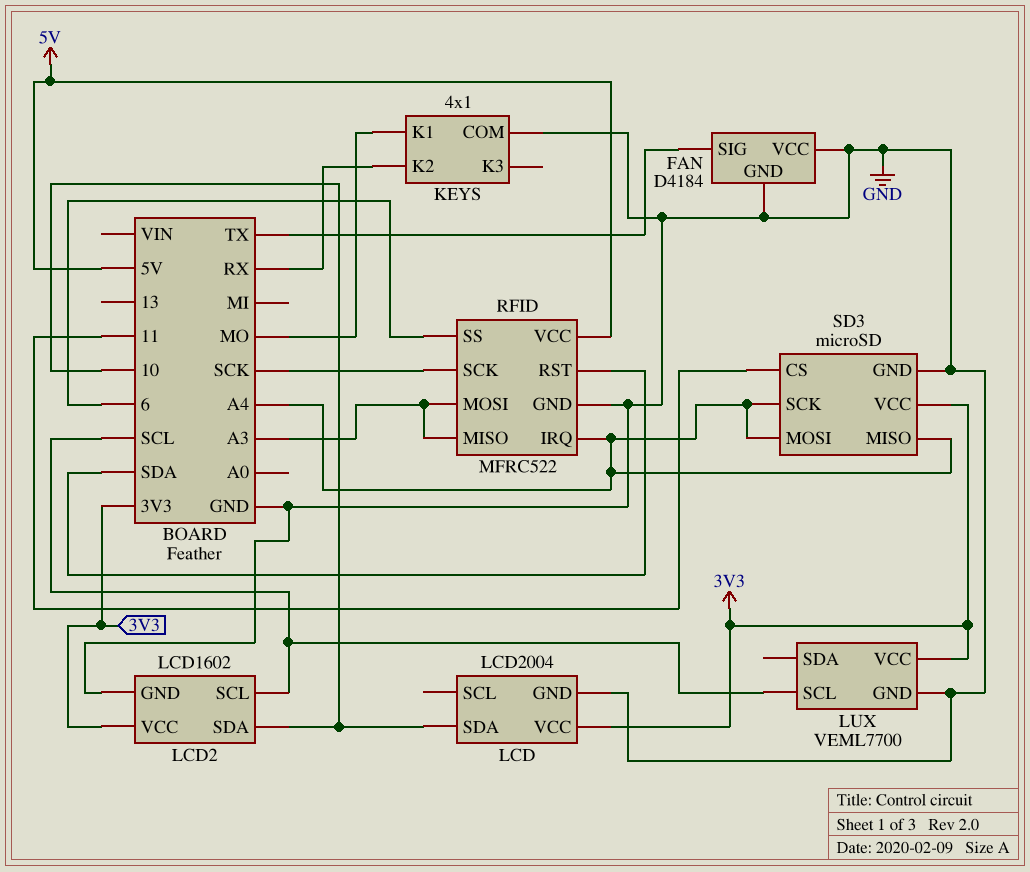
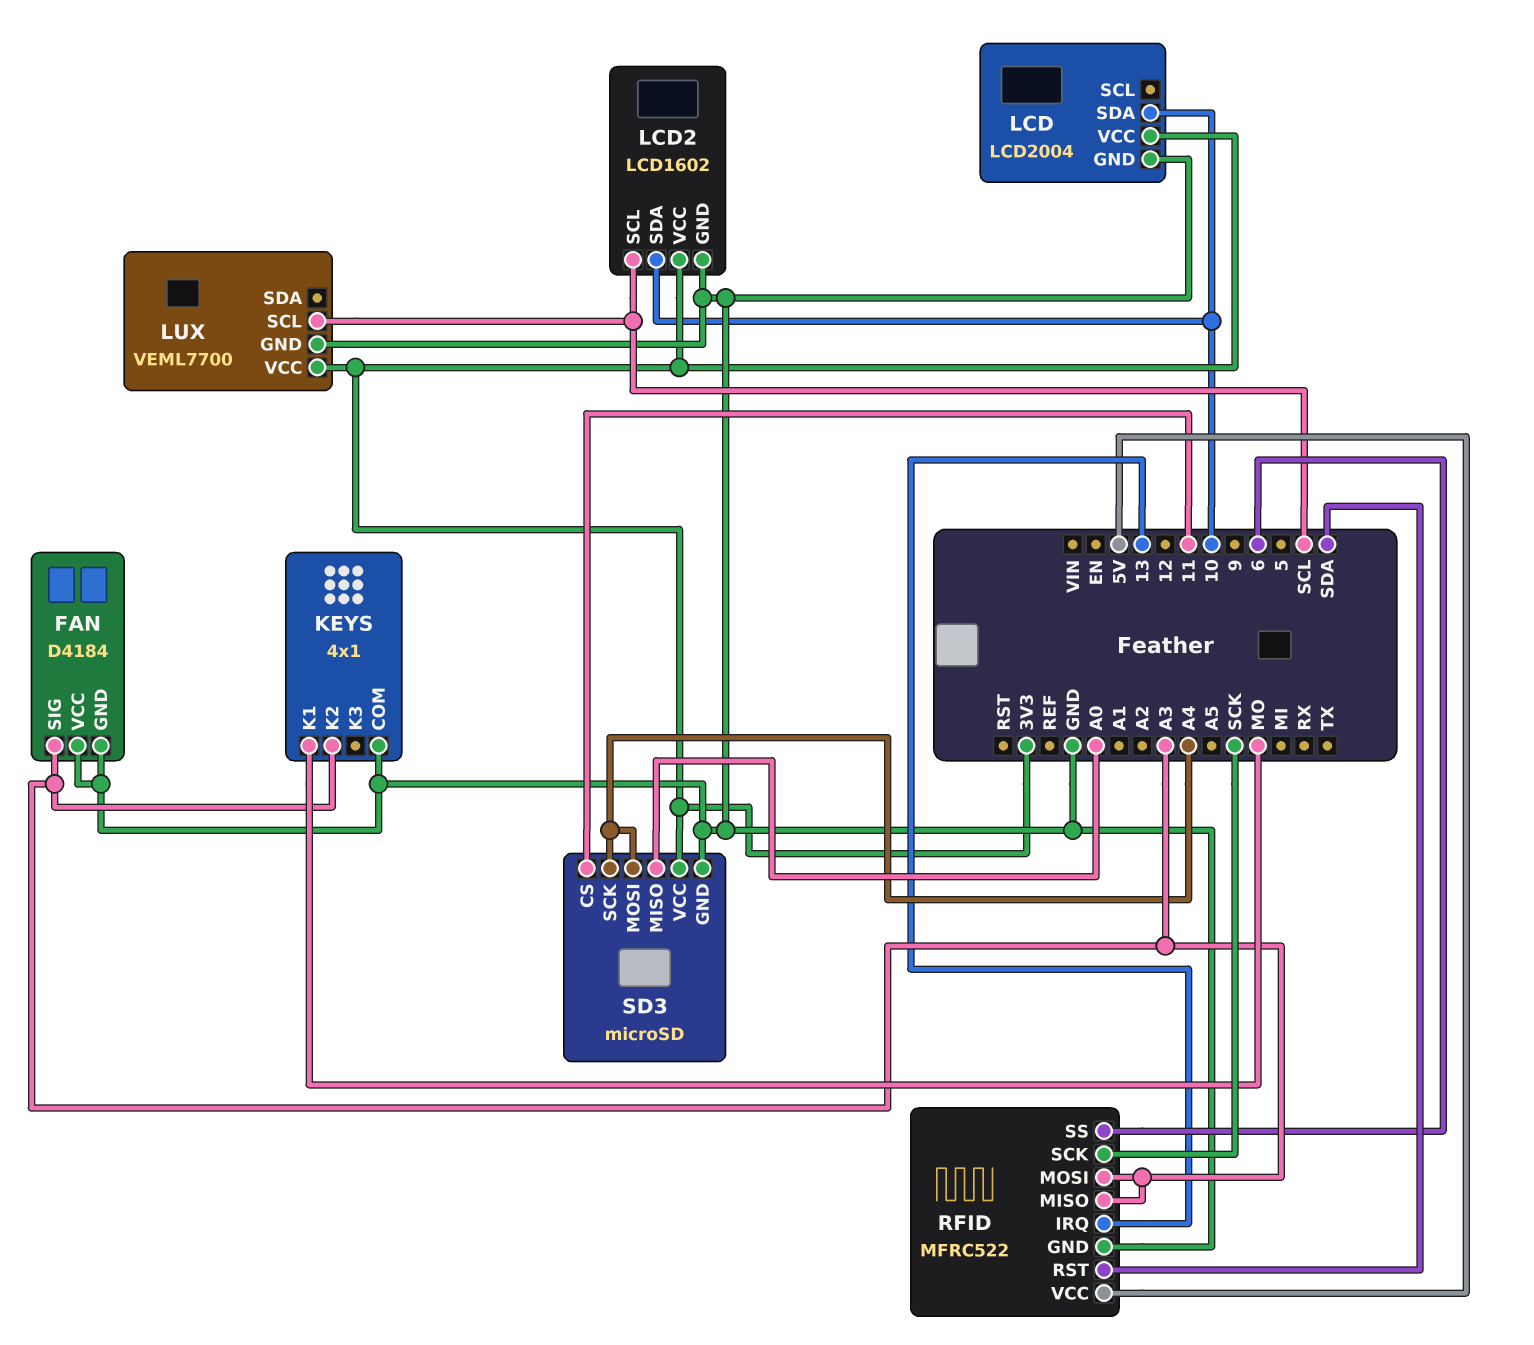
FAN pin SIG: TX -> A3
KEYS pin K2: RX -> A3
RFID pin IRQ: A4 -> 13
SD3 pin MISO: A4 -> A0

